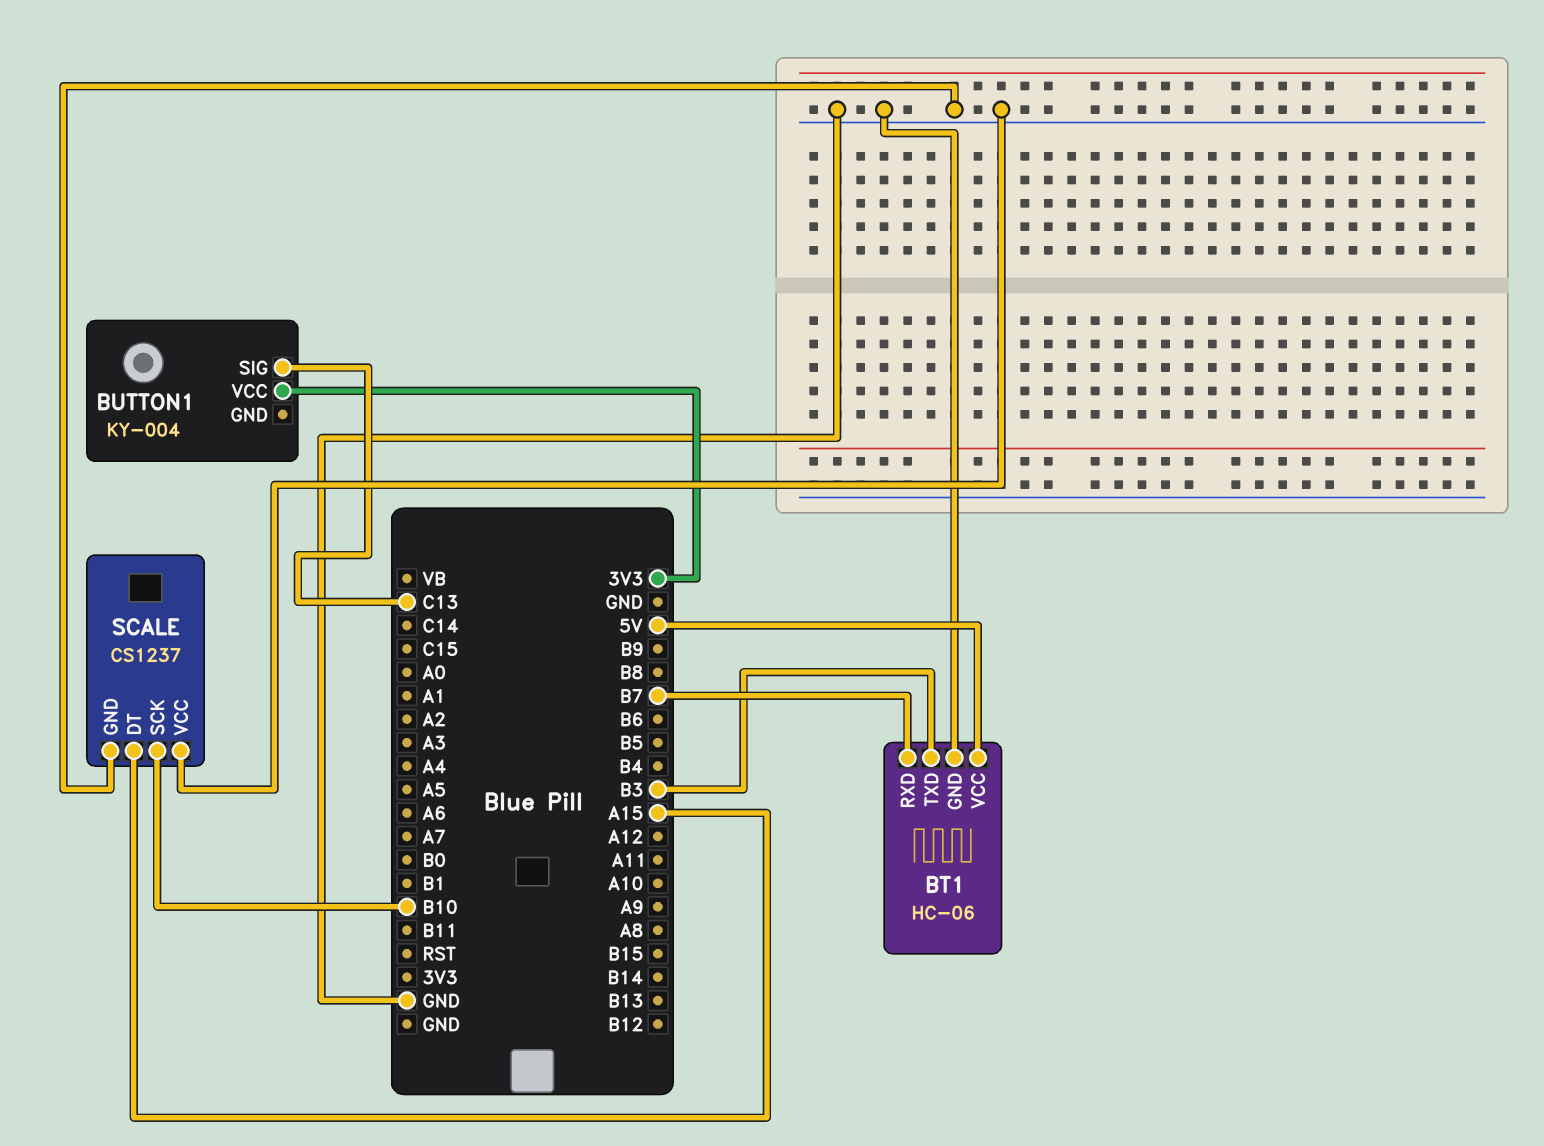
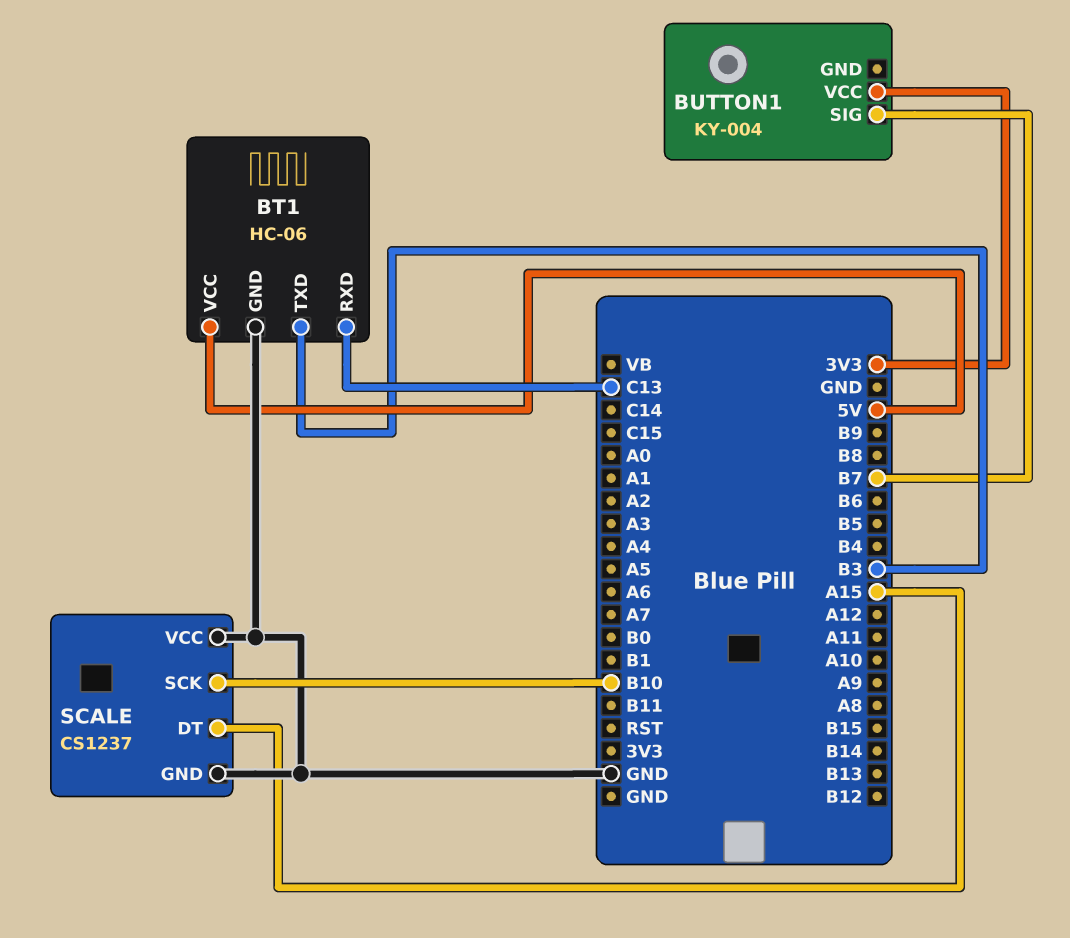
BT1 pin RXD: B7 -> C13
BUTTON1 pin SIG: C13 -> B7

